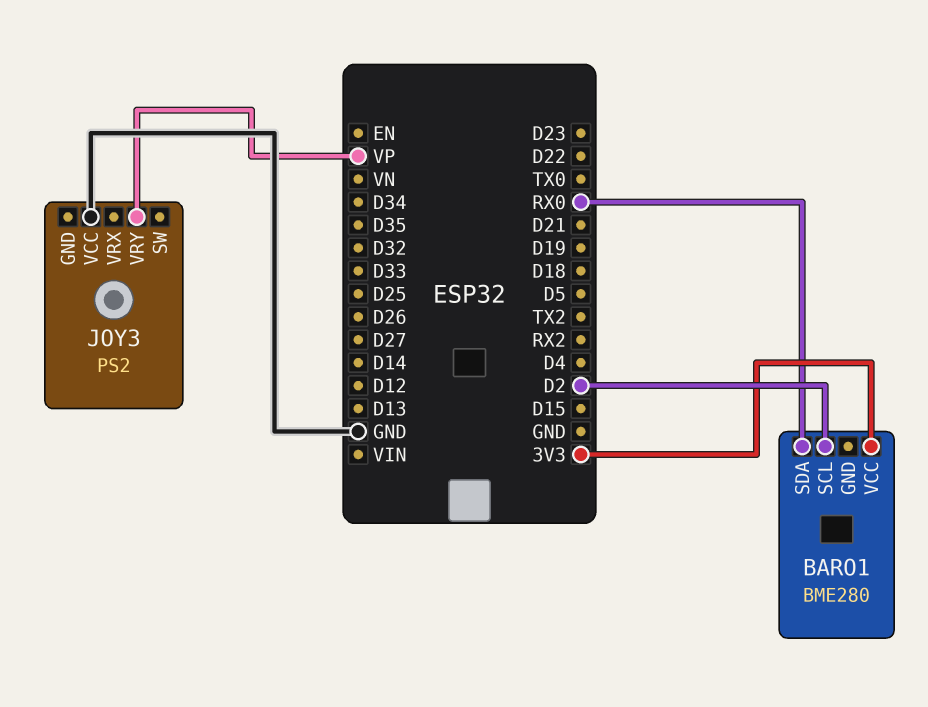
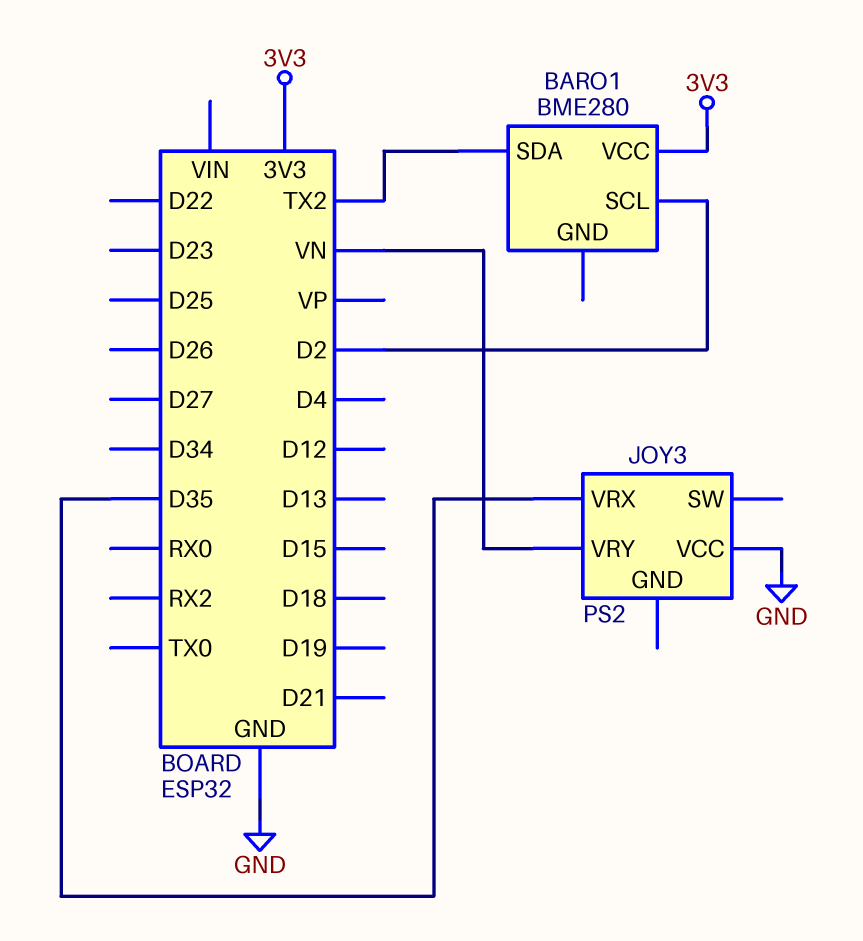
BARO1 pin SDA: RX0 -> TX2
JOY3 pin VRX: none -> D35
JOY3 pin VRY: VP -> VN

